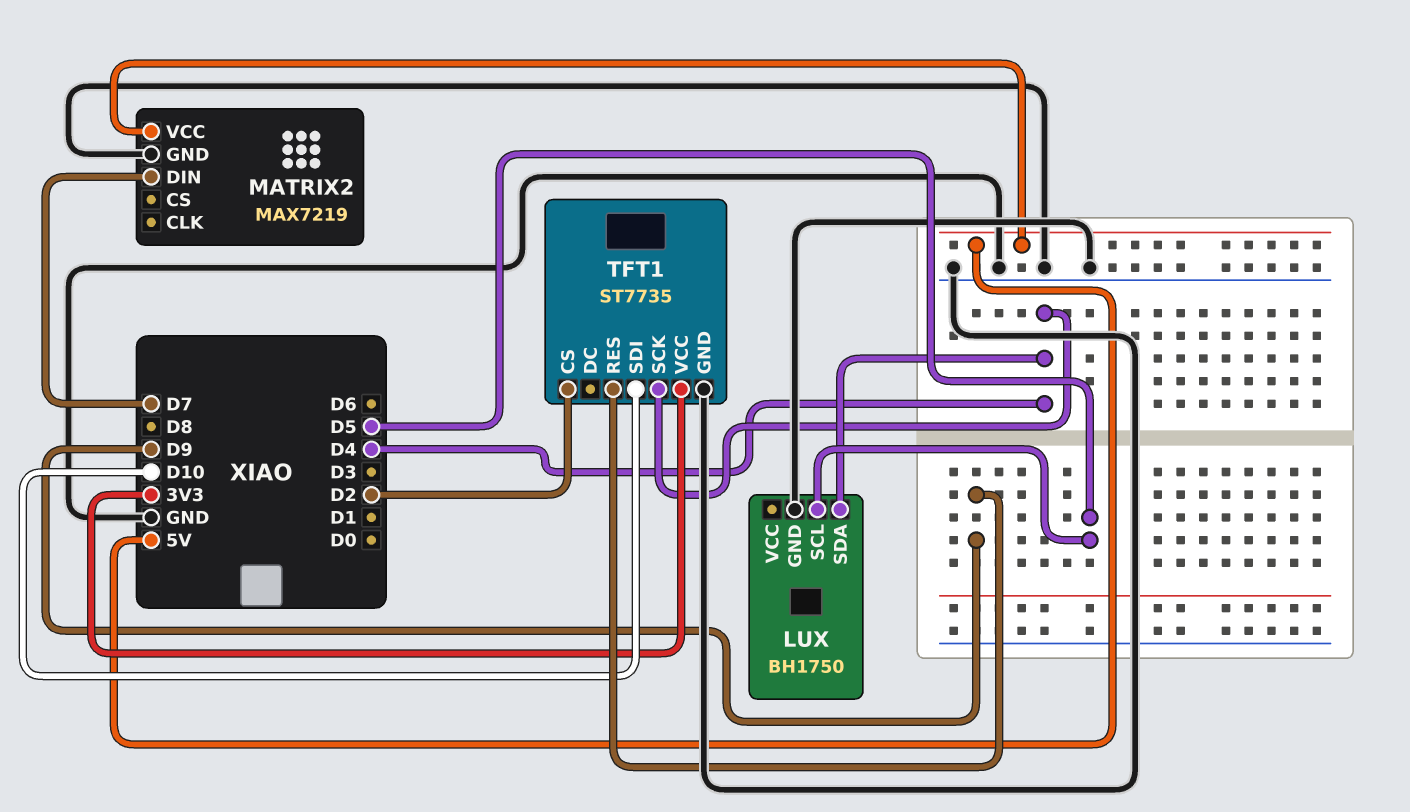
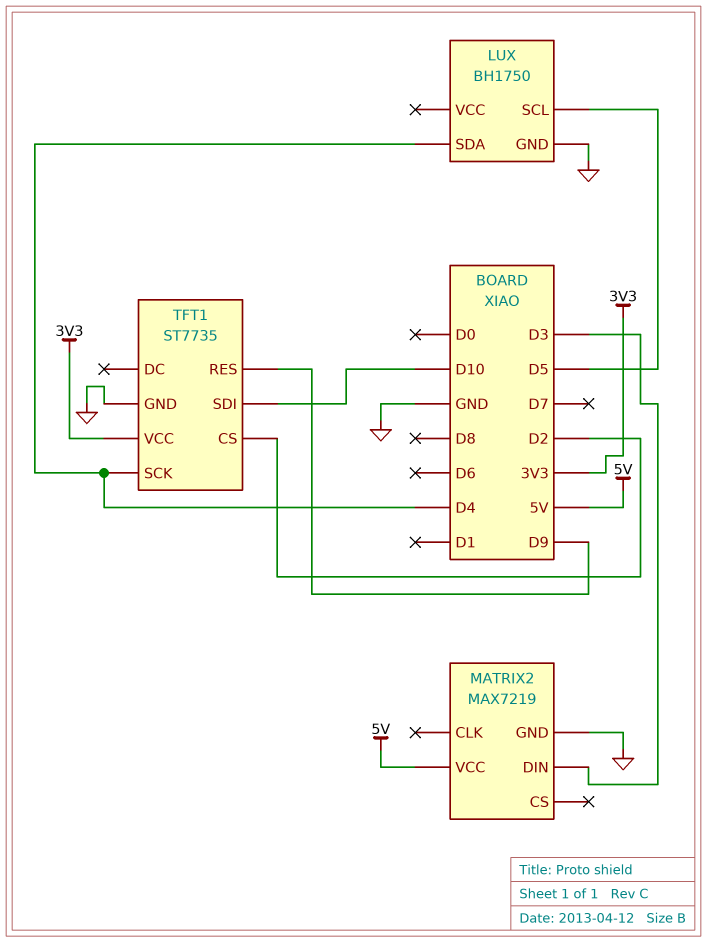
MATRIX2 pin DIN: D7 -> D3

